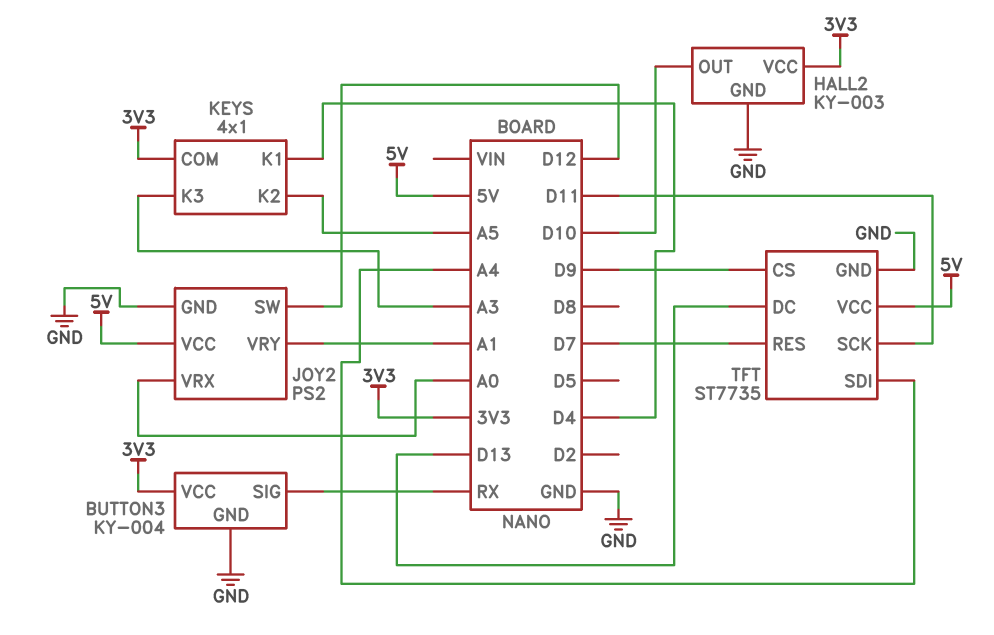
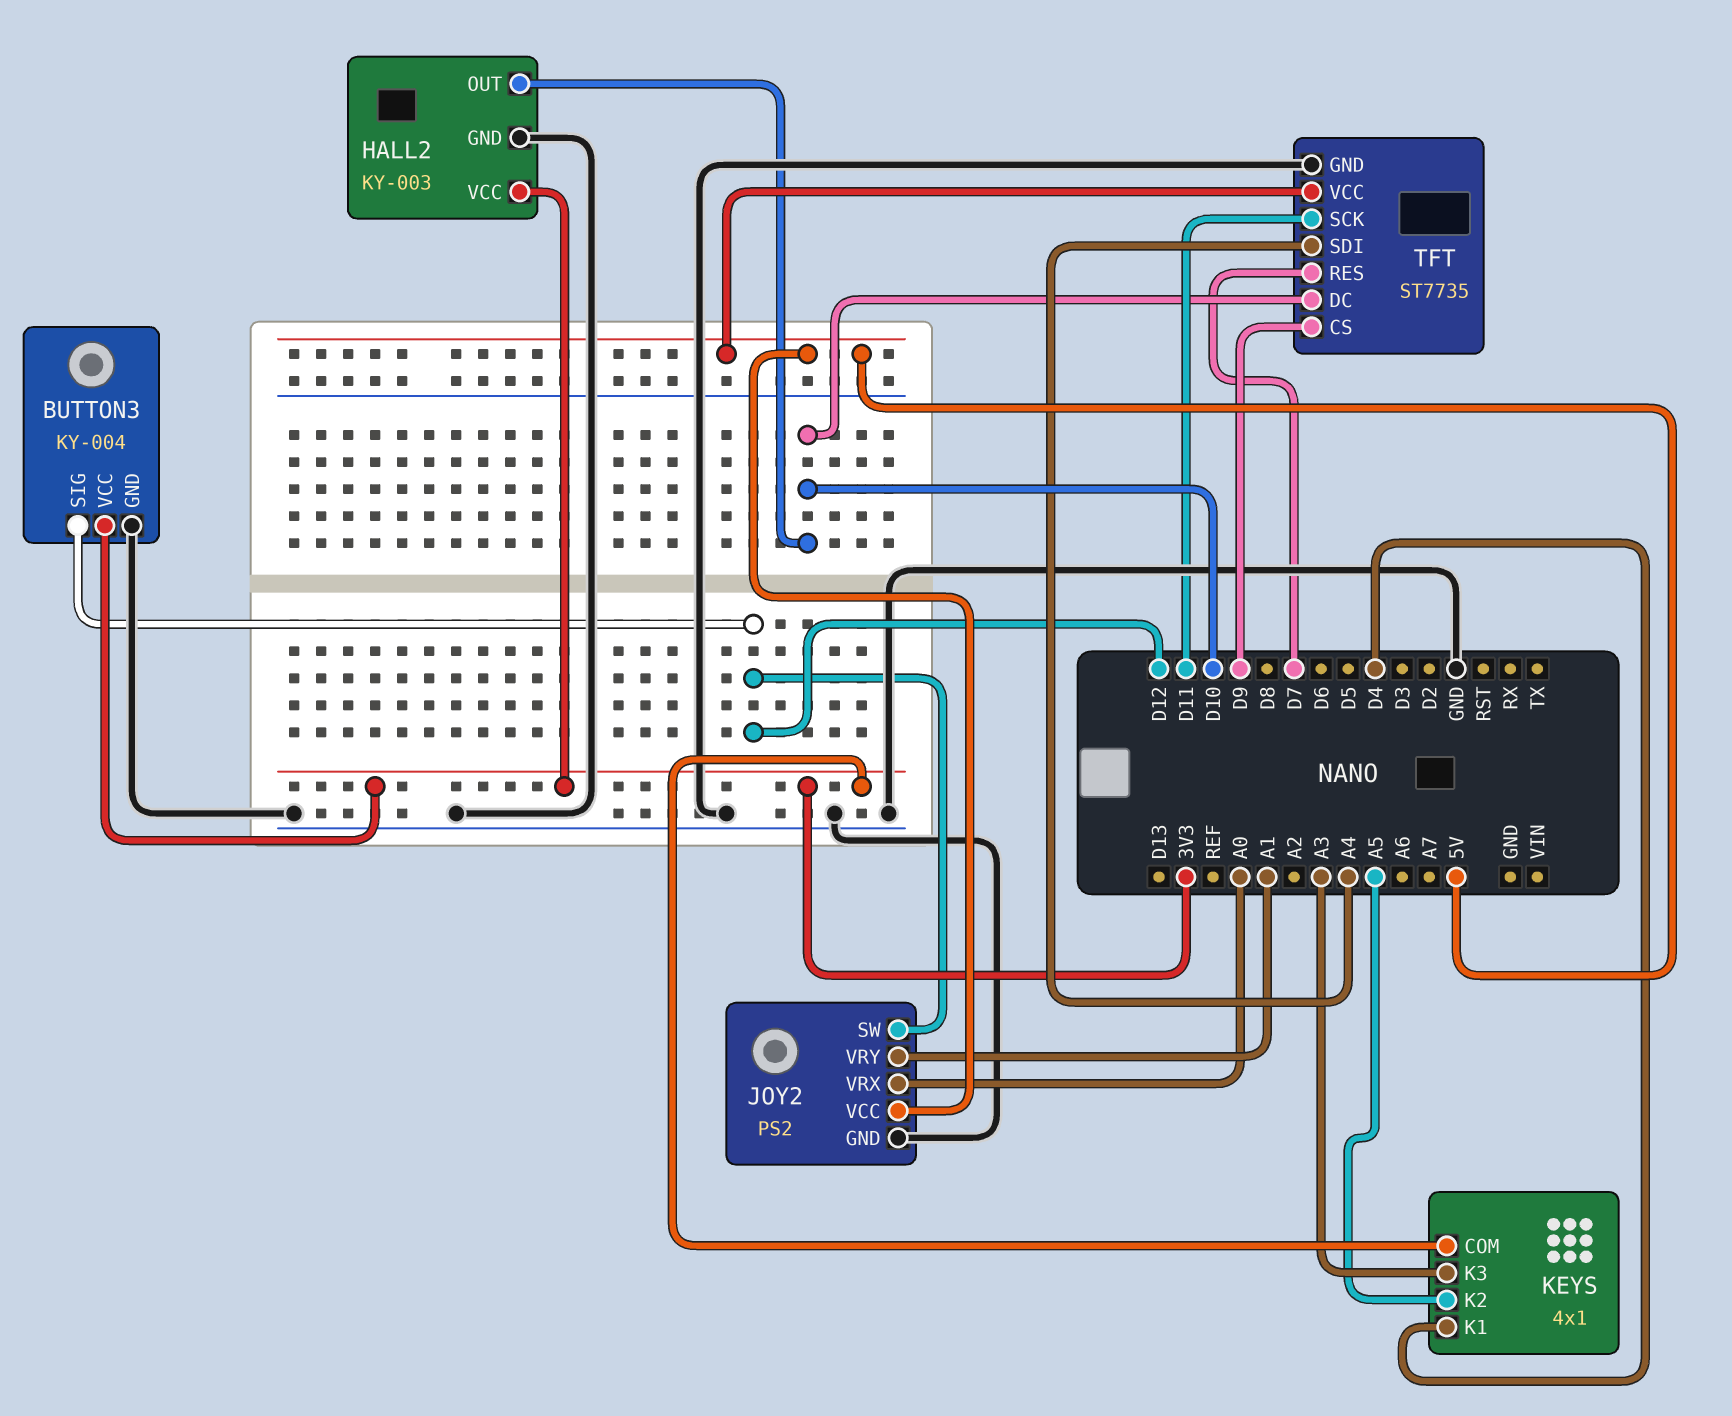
BUTTON3 pin SIG: RX -> D12
TFT pin DC: D13 -> D10

